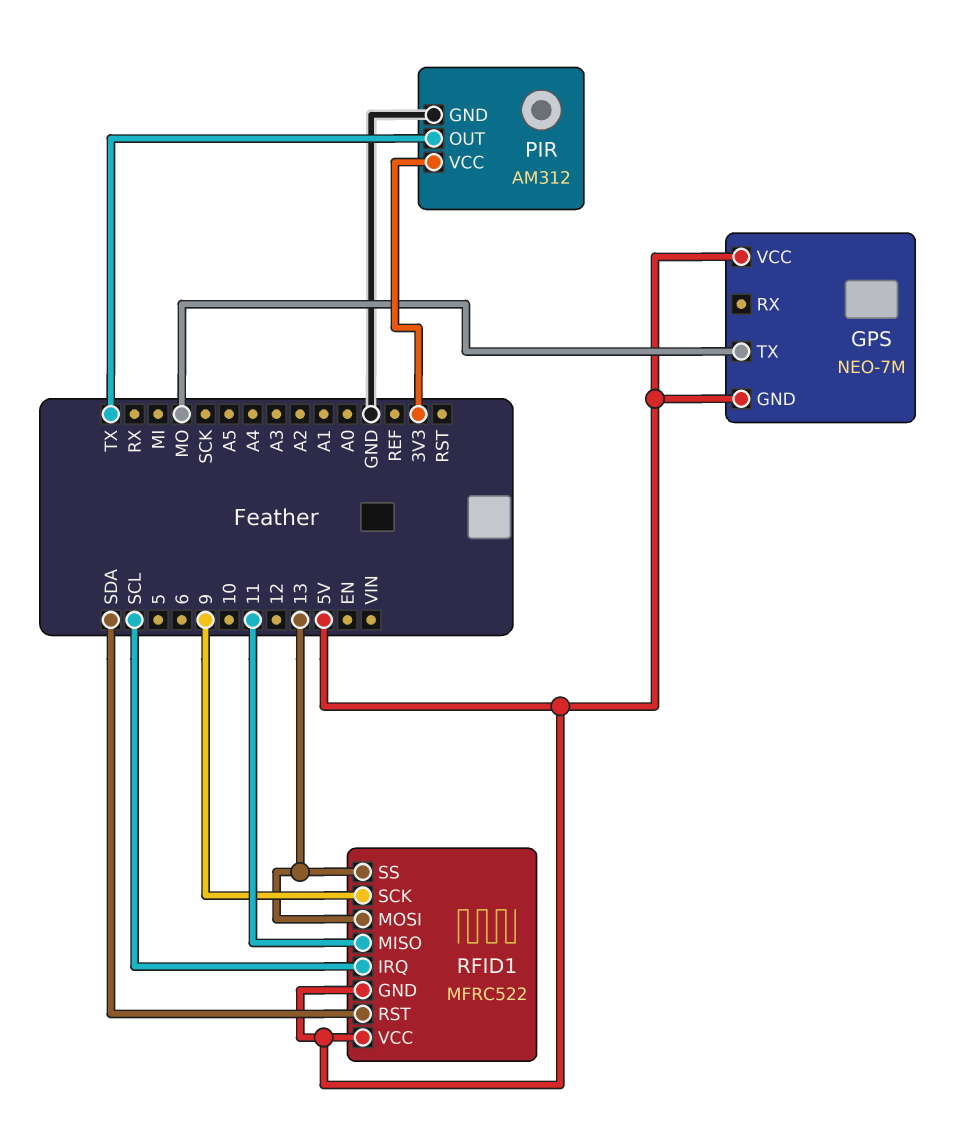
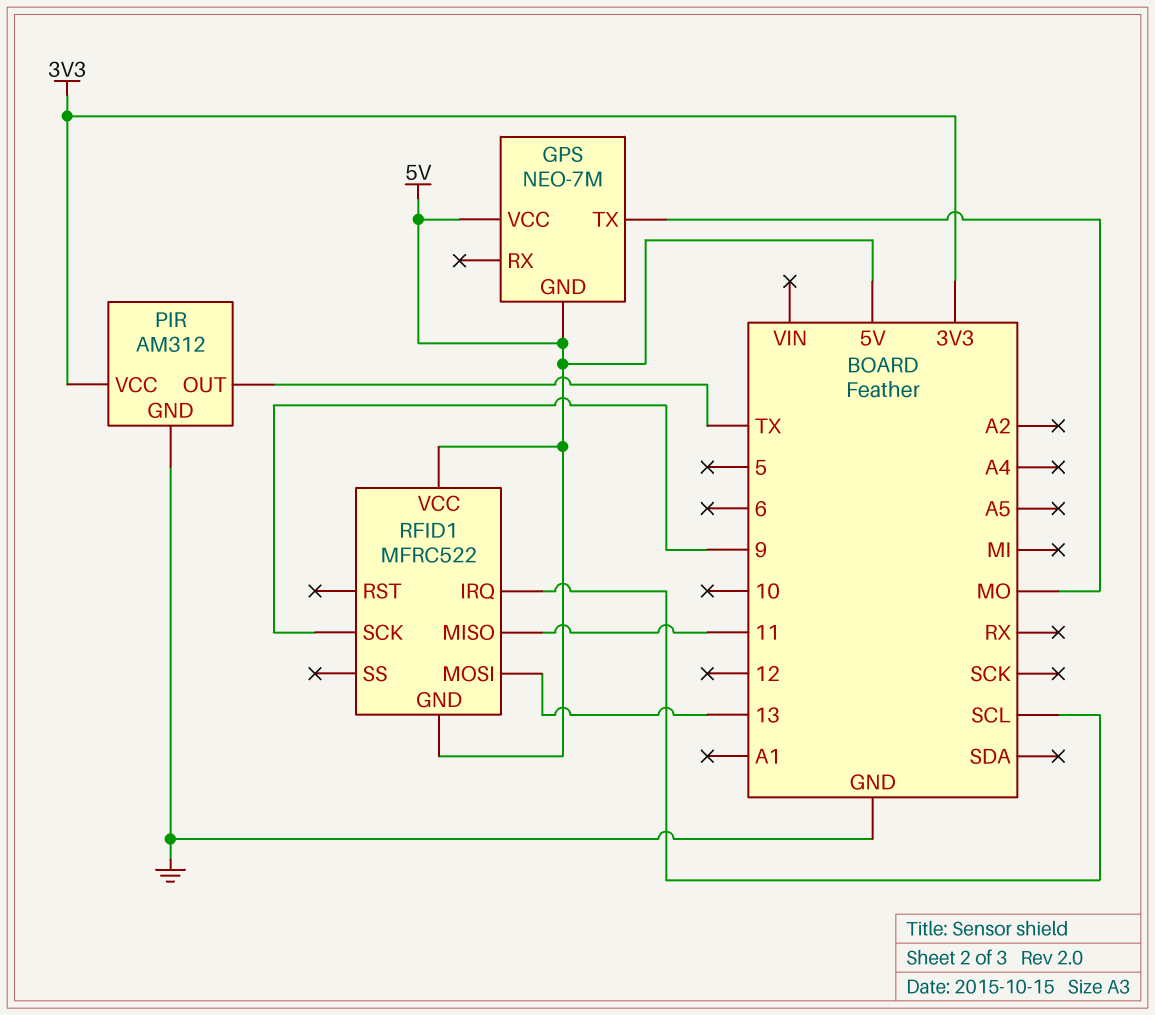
RFID1 pin RST: SDA -> none
RFID1 pin SS: 13 -> none

